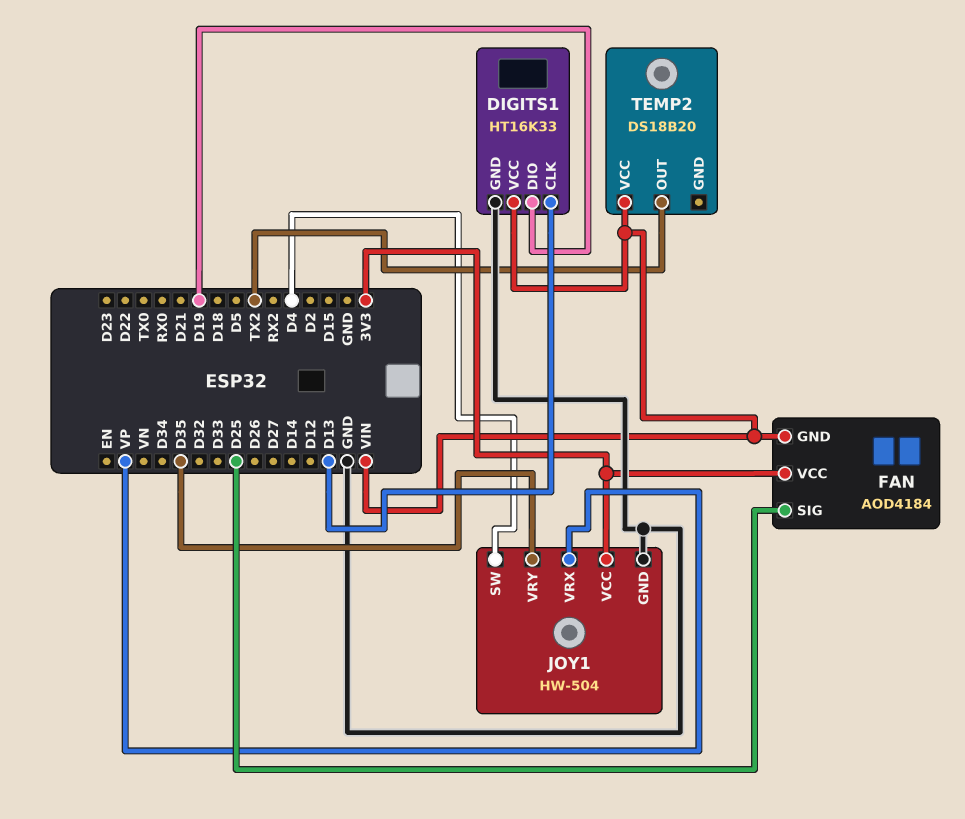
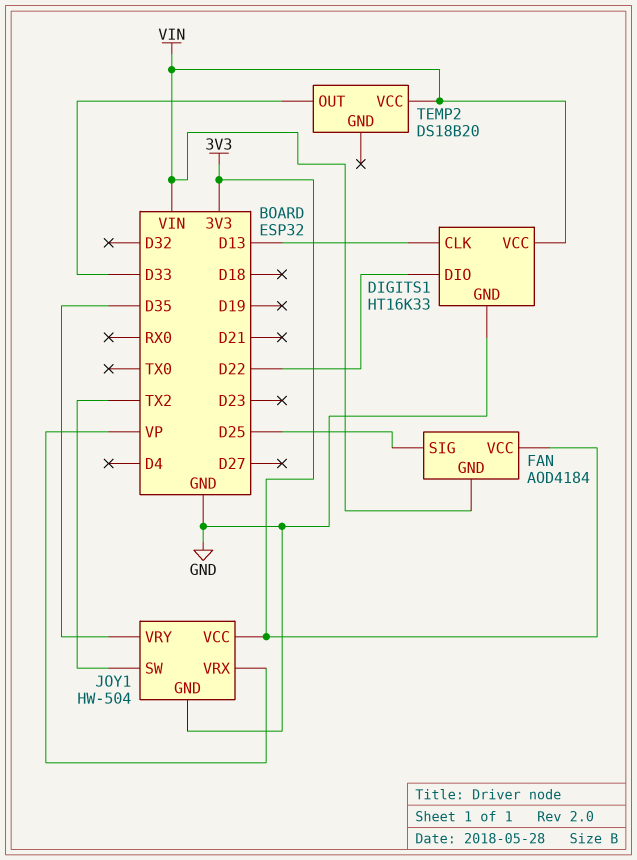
DIGITS1 pin DIO: D19 -> D22
JOY1 pin SW: D4 -> TX2
TEMP2 pin OUT: TX2 -> D33

